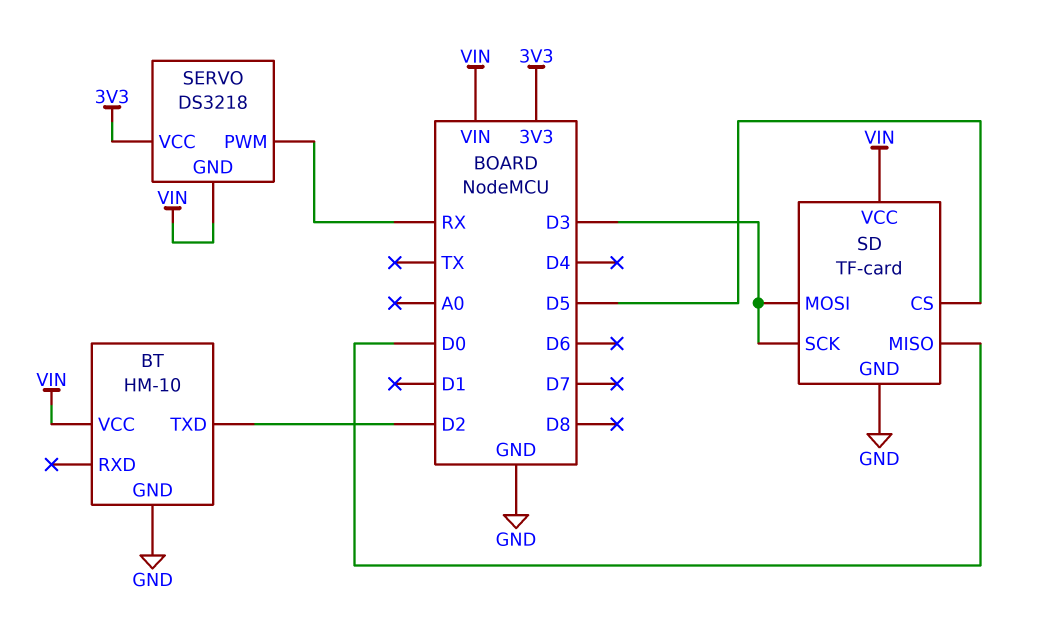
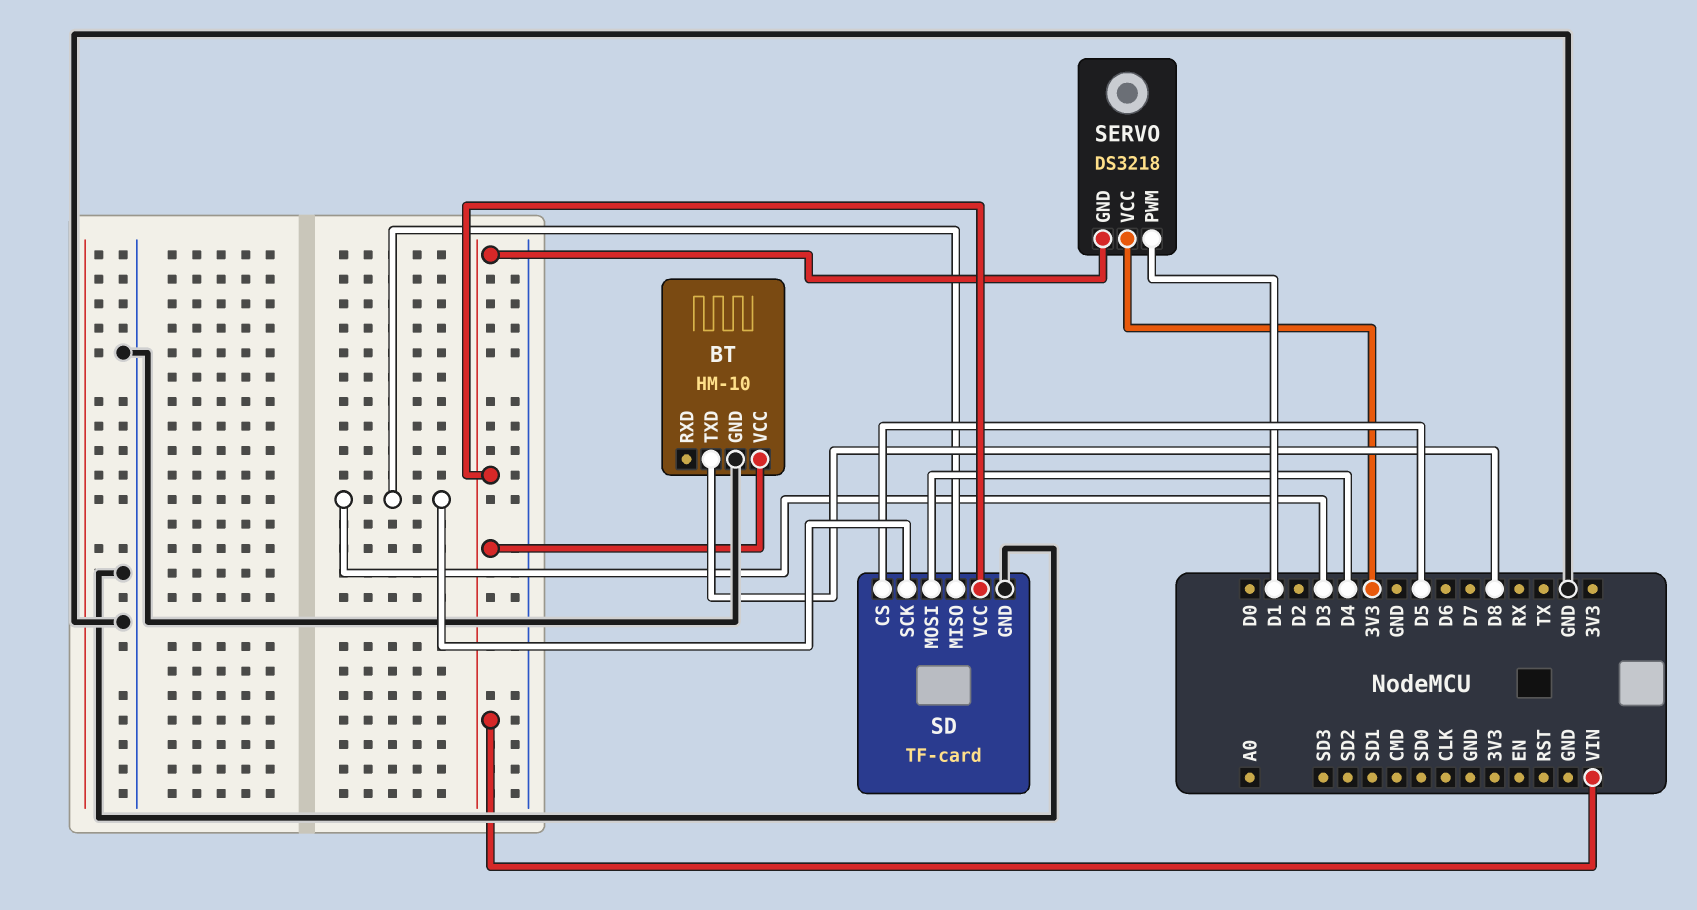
BT pin TXD: D2 -> D8
SD pin MISO: D0 -> D3
SD pin MOSI: D3 -> D4
SERVO pin PWM: RX -> D1

